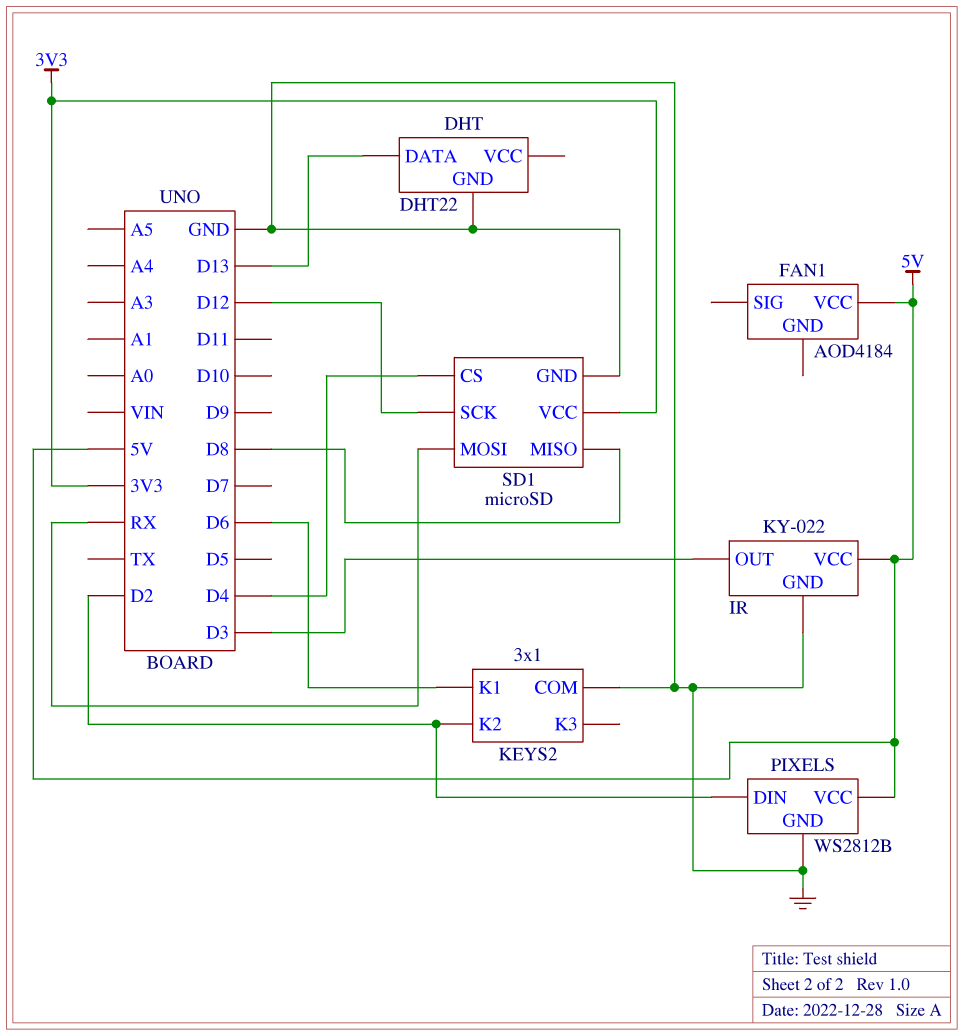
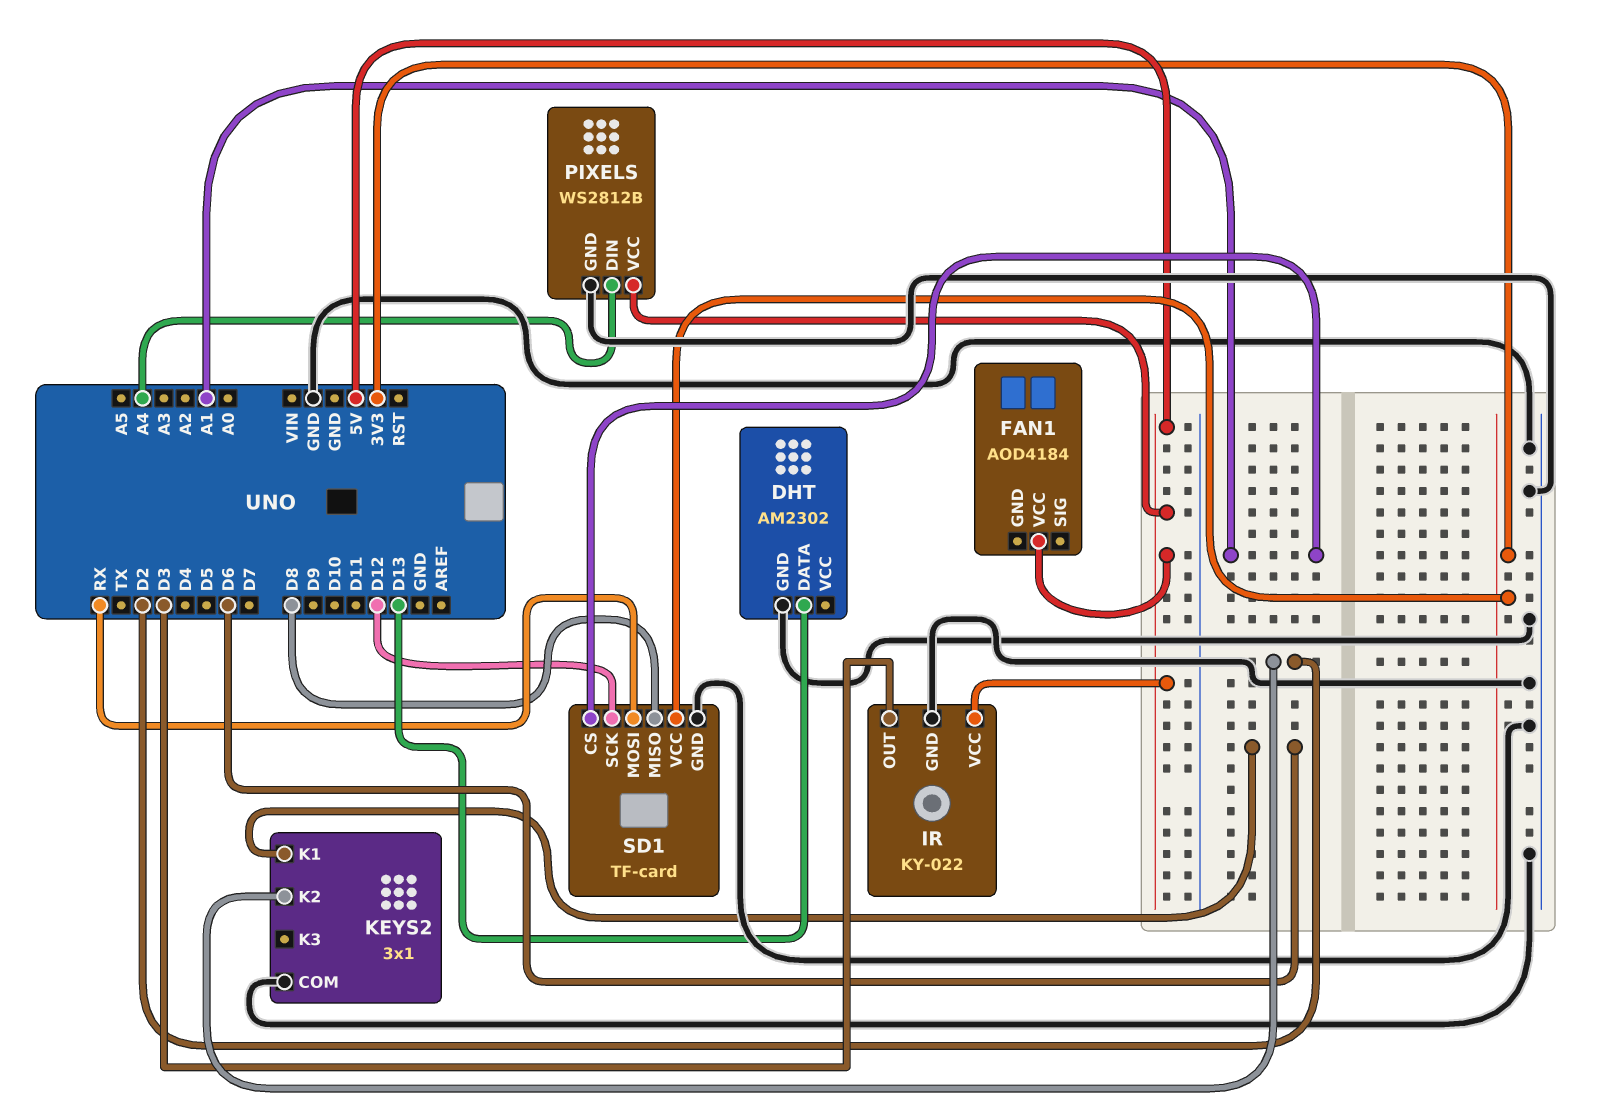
DHT: DHT22 -> AM2302
PIXELS pin DIN: D2 -> A4
SD1: microSD -> TF-card
SD1 pin CS: D4 -> A1

